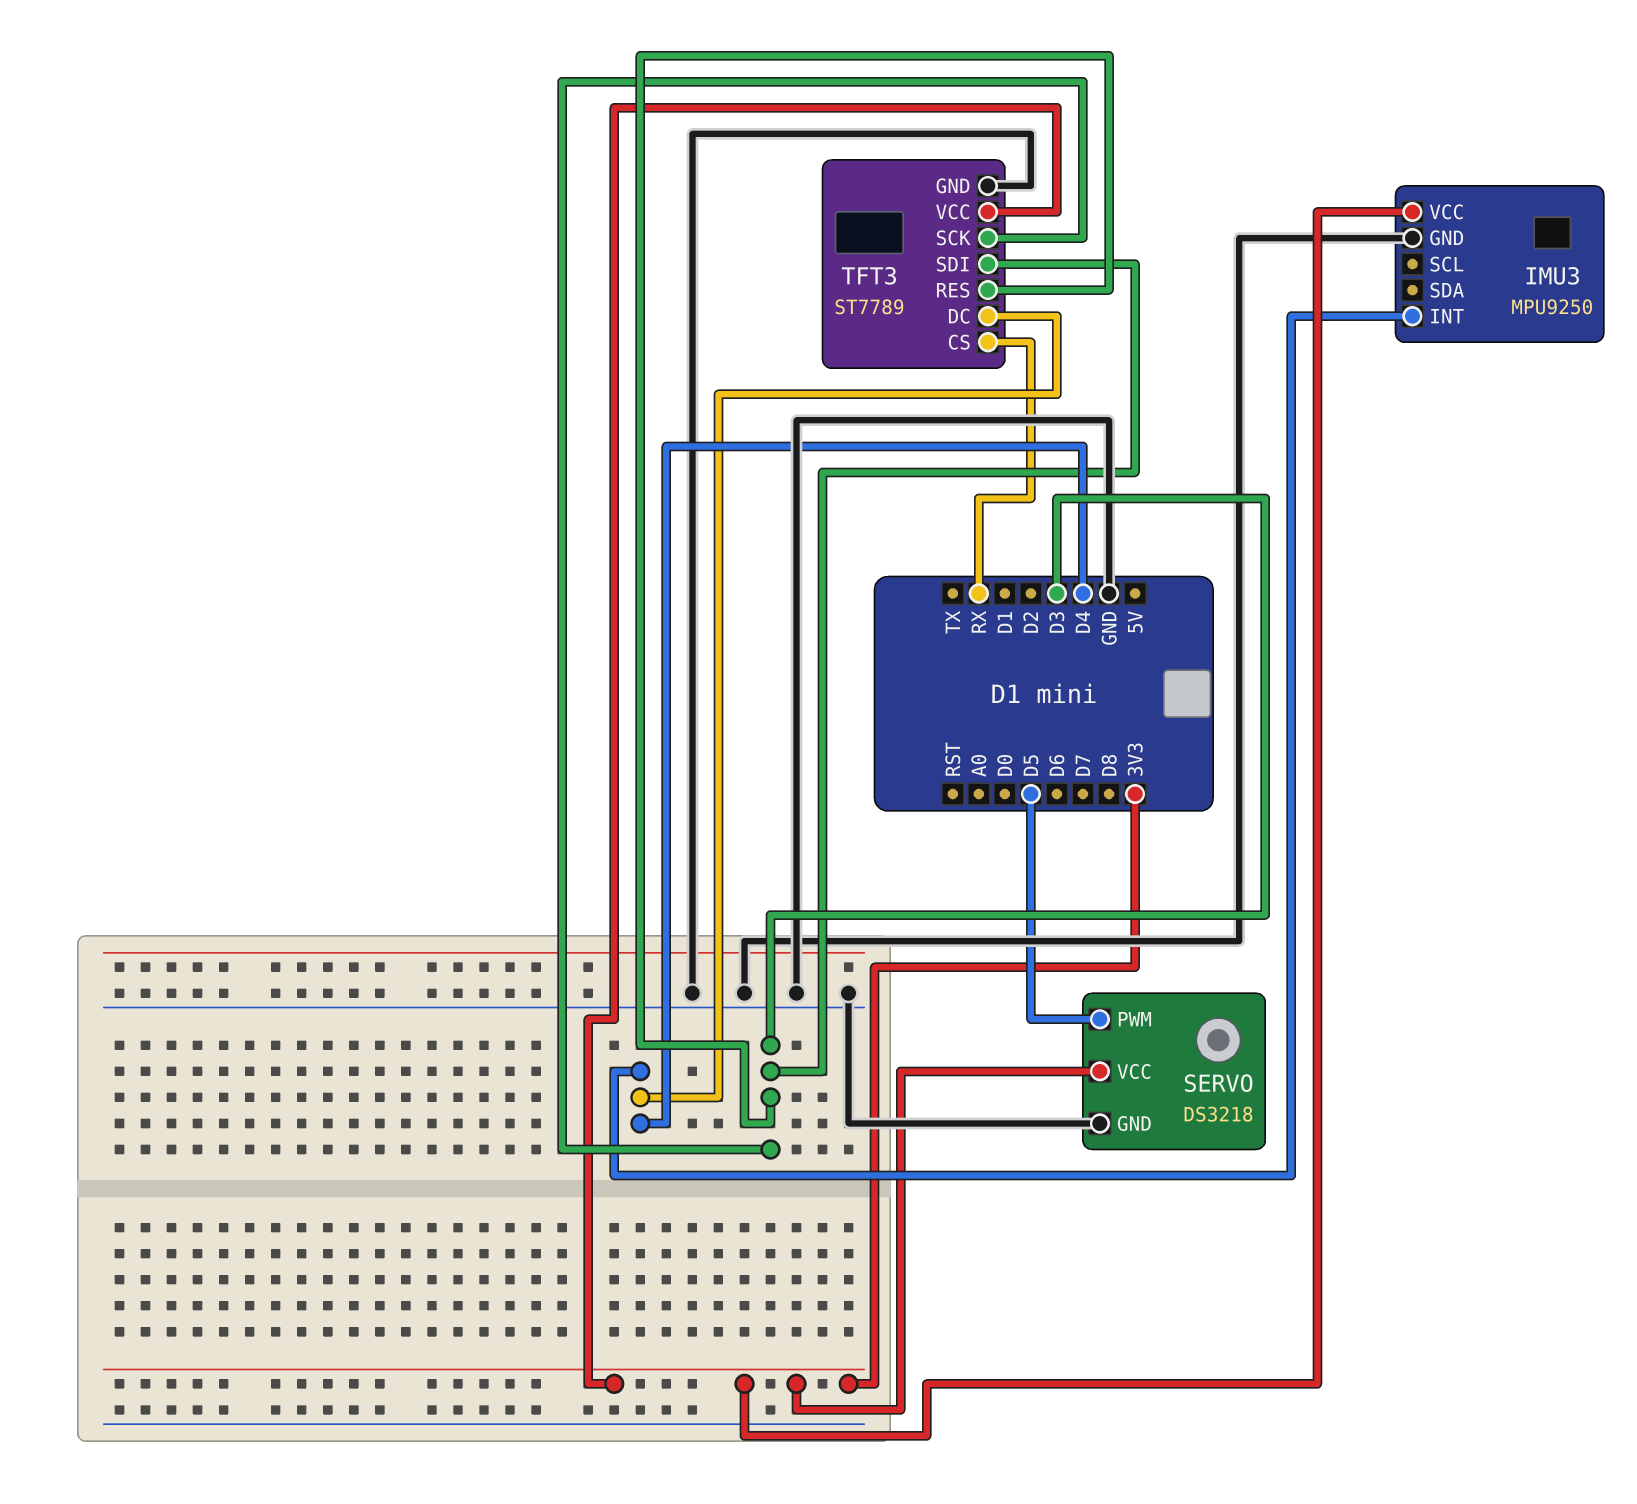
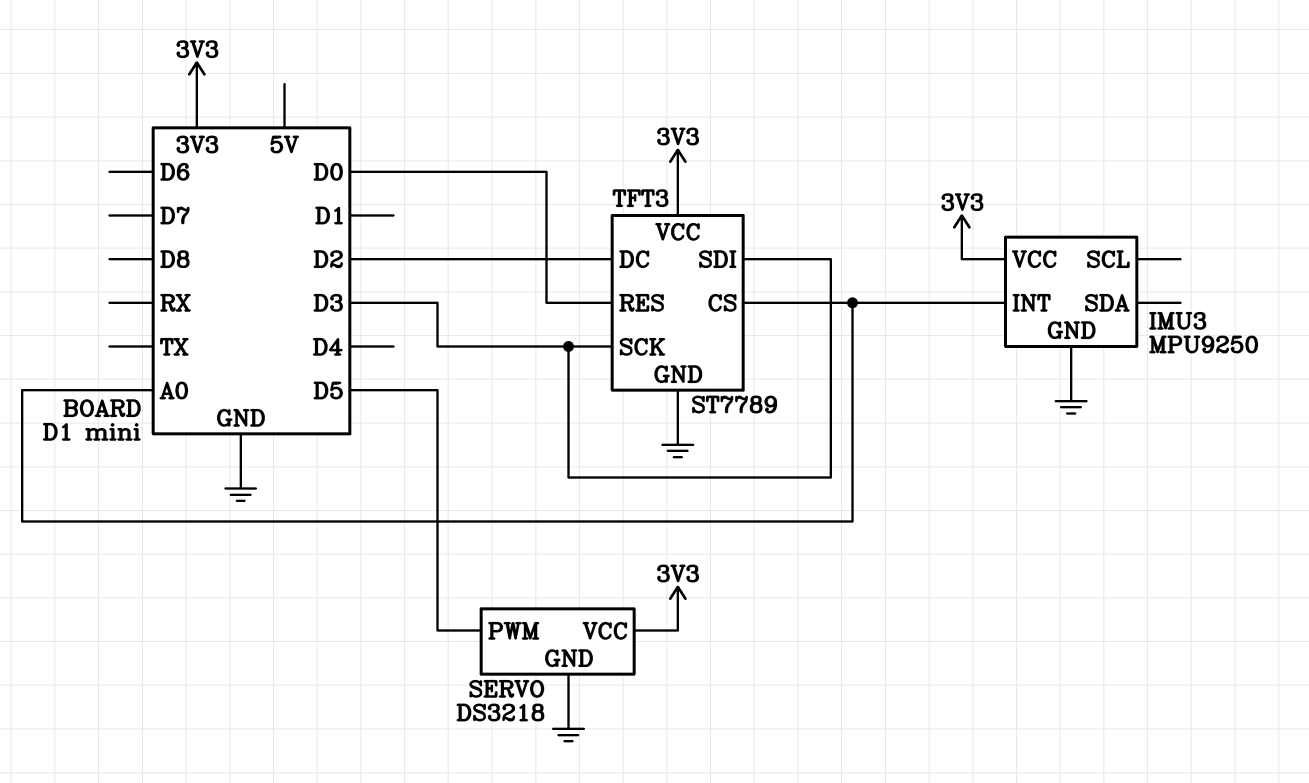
IMU3 pin INT: D4 -> A0
TFT3 pin CS: RX -> A0
TFT3 pin DC: D4 -> D2
TFT3 pin RES: D3 -> D0

